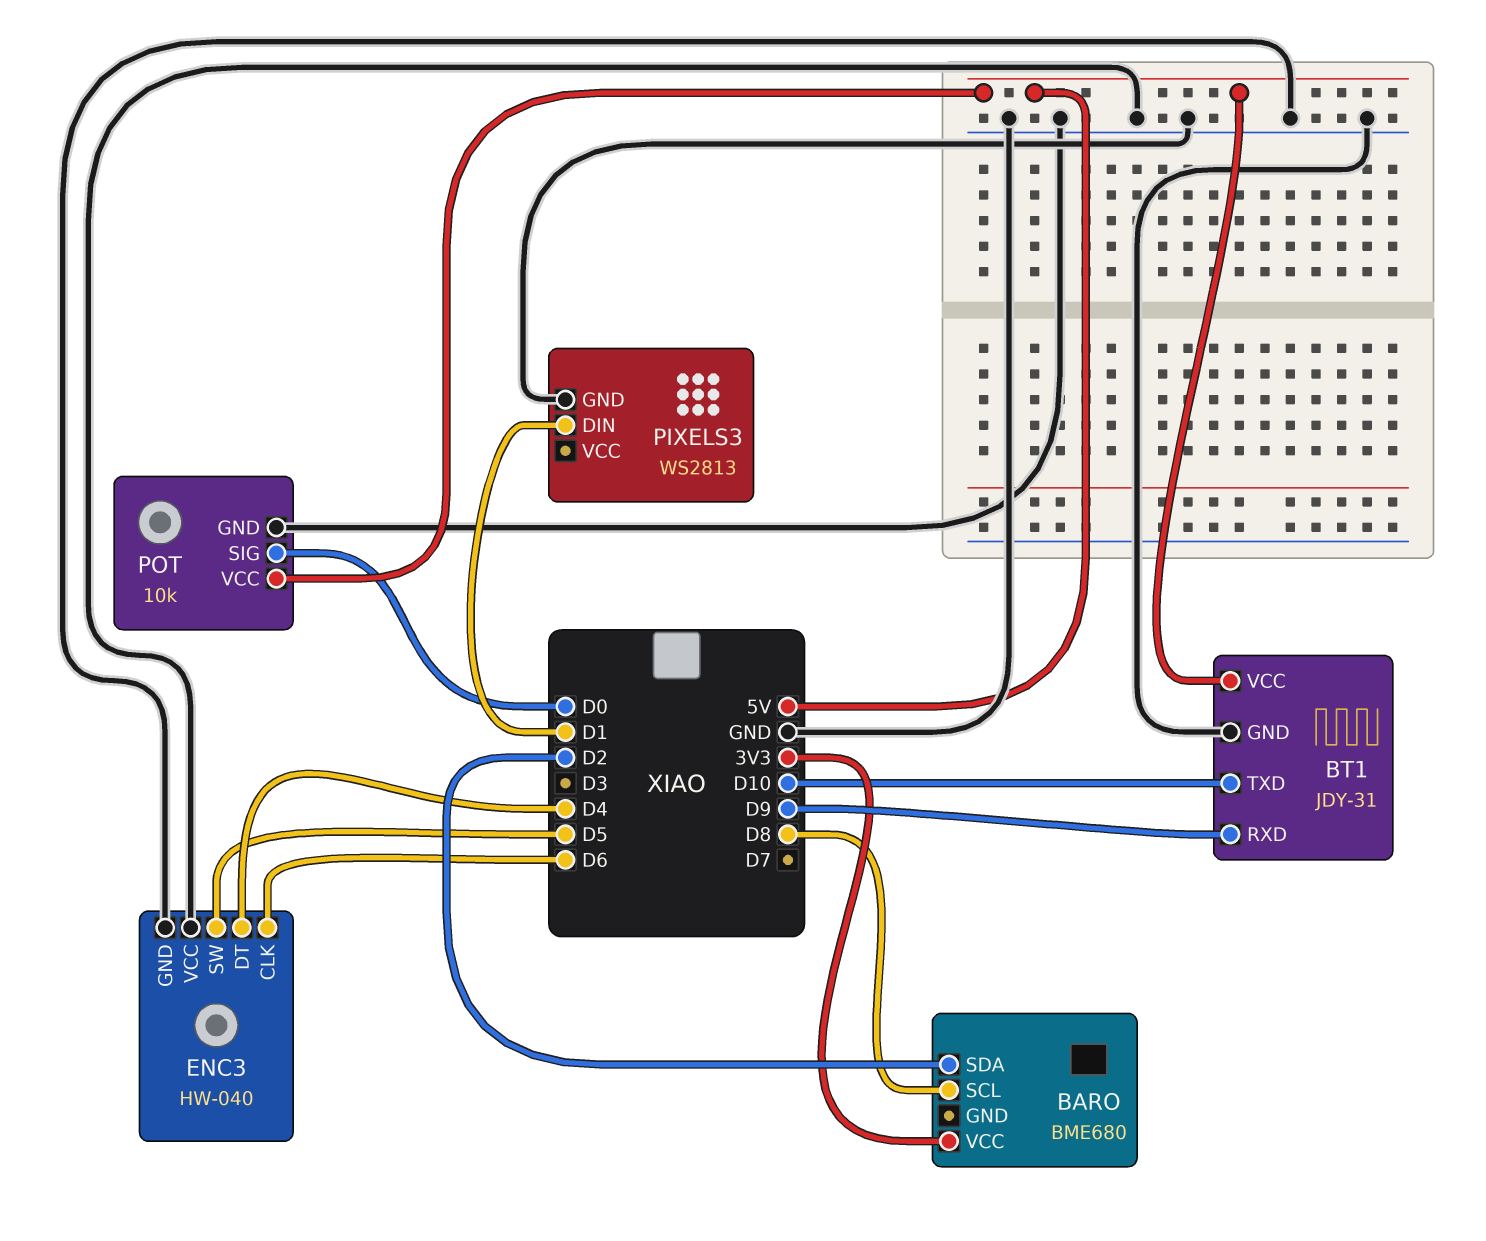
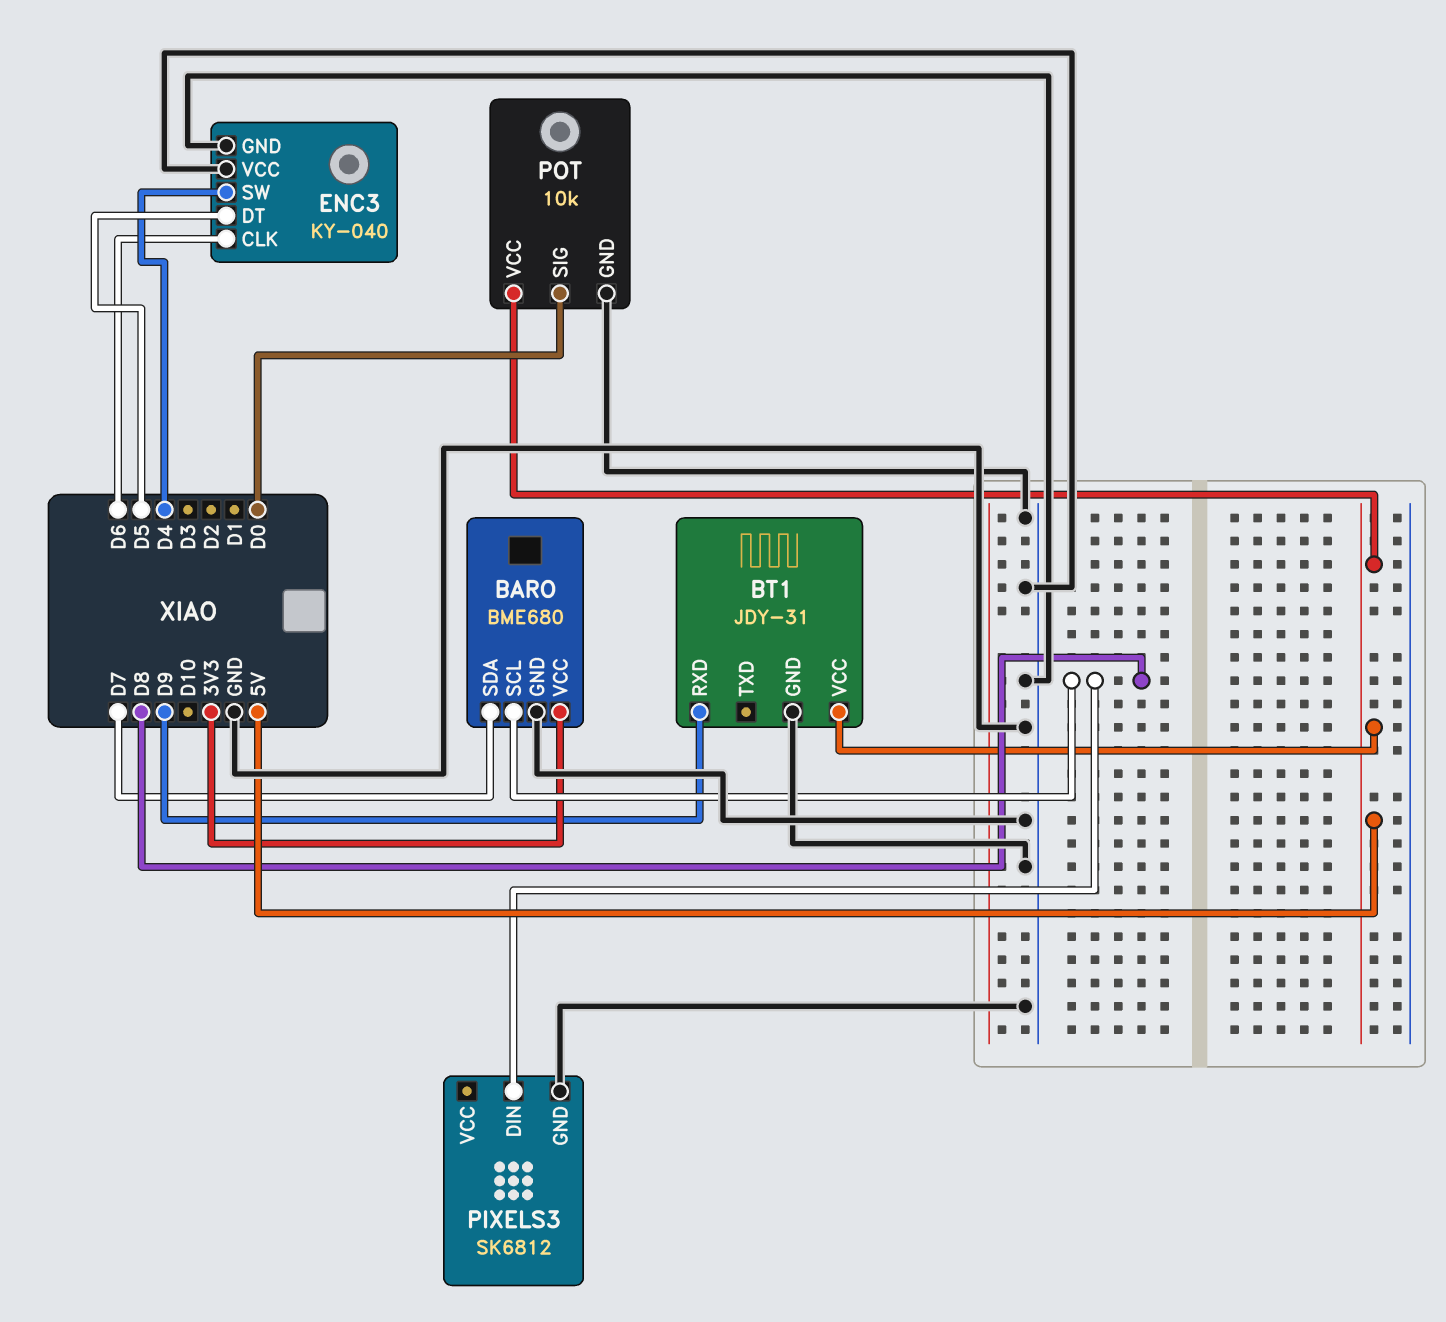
BARO pin GND: none -> GND
BARO pin SDA: D2 -> D7
BT1 pin TXD: D10 -> none
ENC3: HW-040 -> KY-040
ENC3 pin DT: D4 -> D5
ENC3 pin SW: D5 -> D4
PIXELS3: WS2813 -> SK6812
PIXELS3 pin DIN: D1 -> D8

